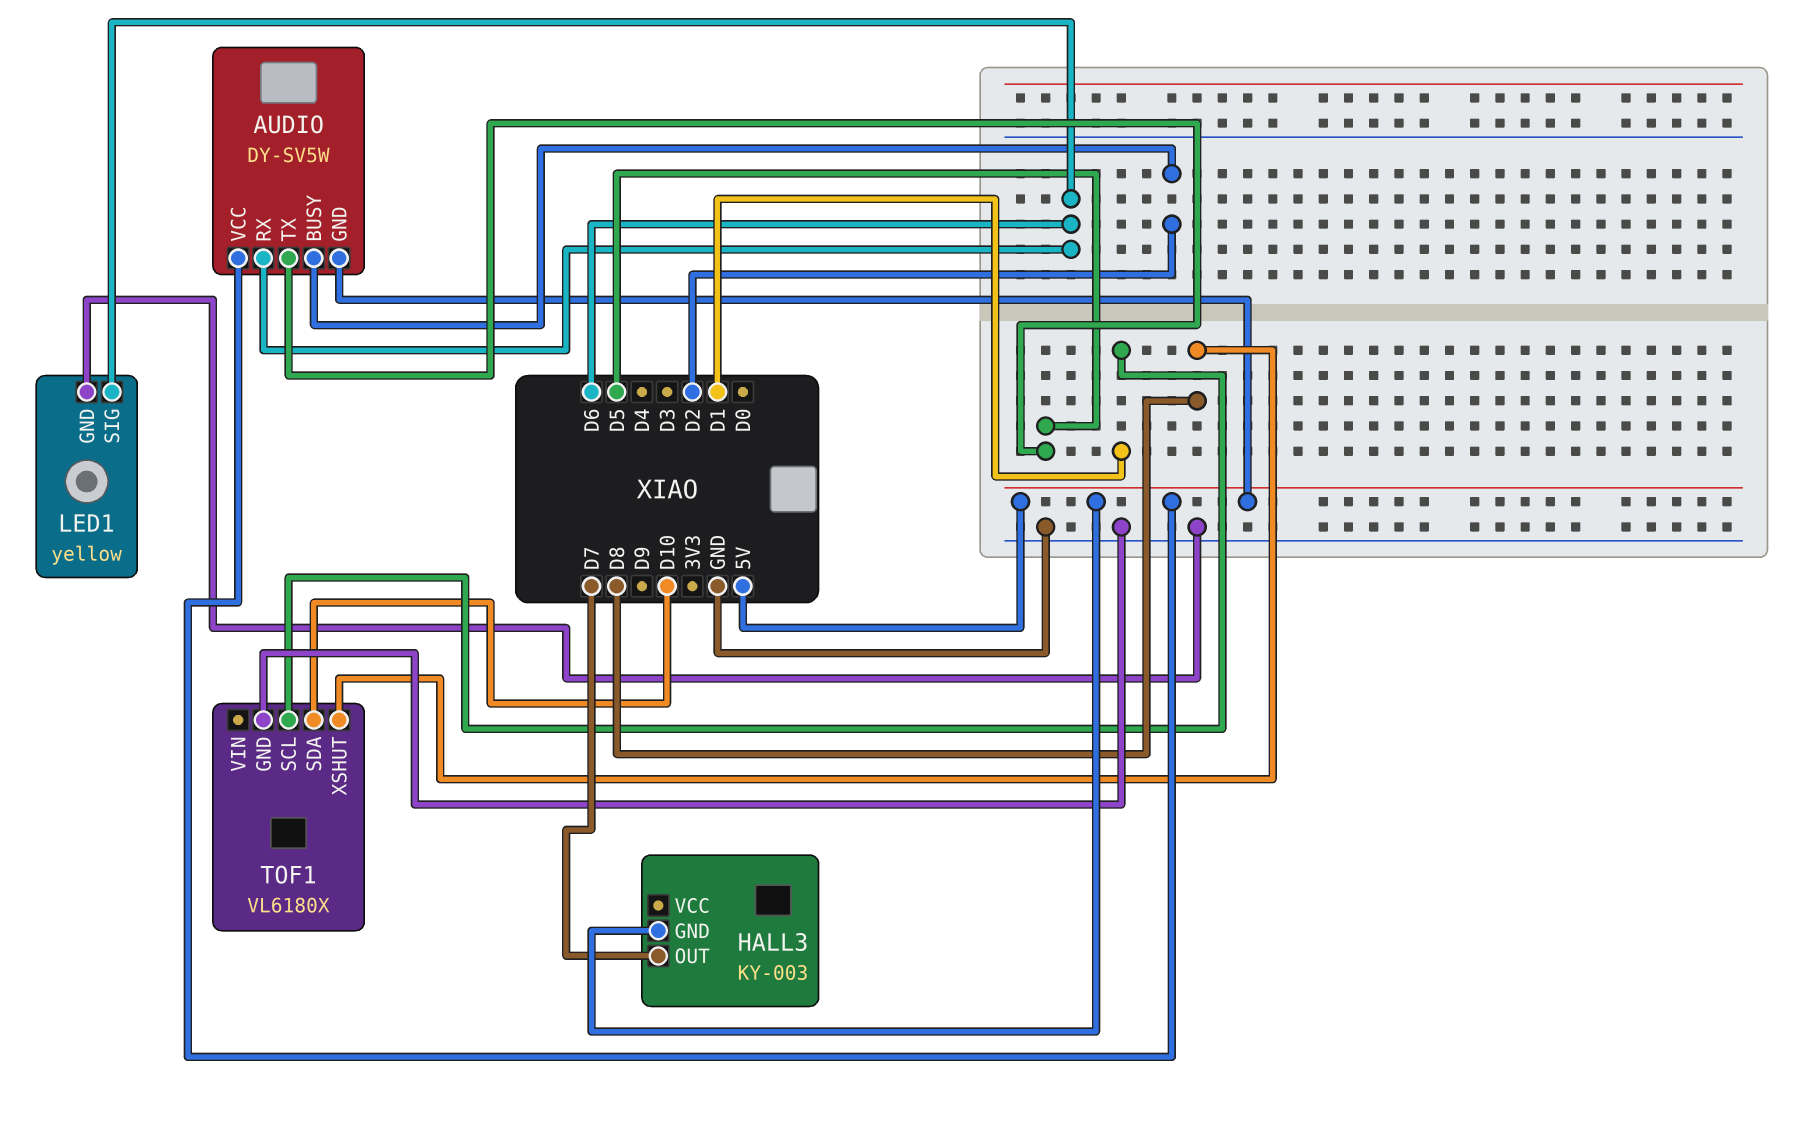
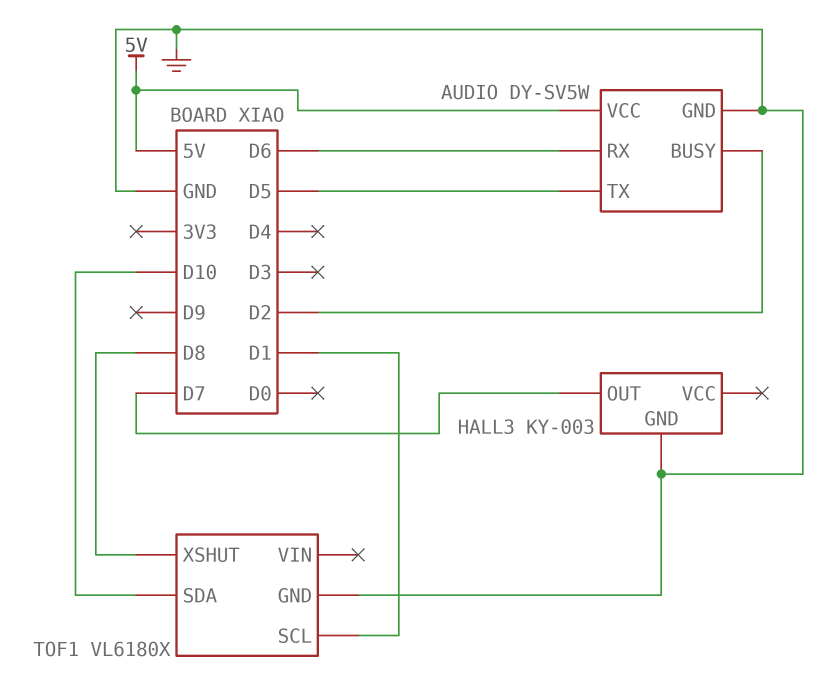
AUDIO pin GND: 5V -> GND
HALL3 pin GND: 5V -> GND
LED1: yellow -> none
LED1 pin GND: GND -> none
LED1 pin SIG: D6 -> none

